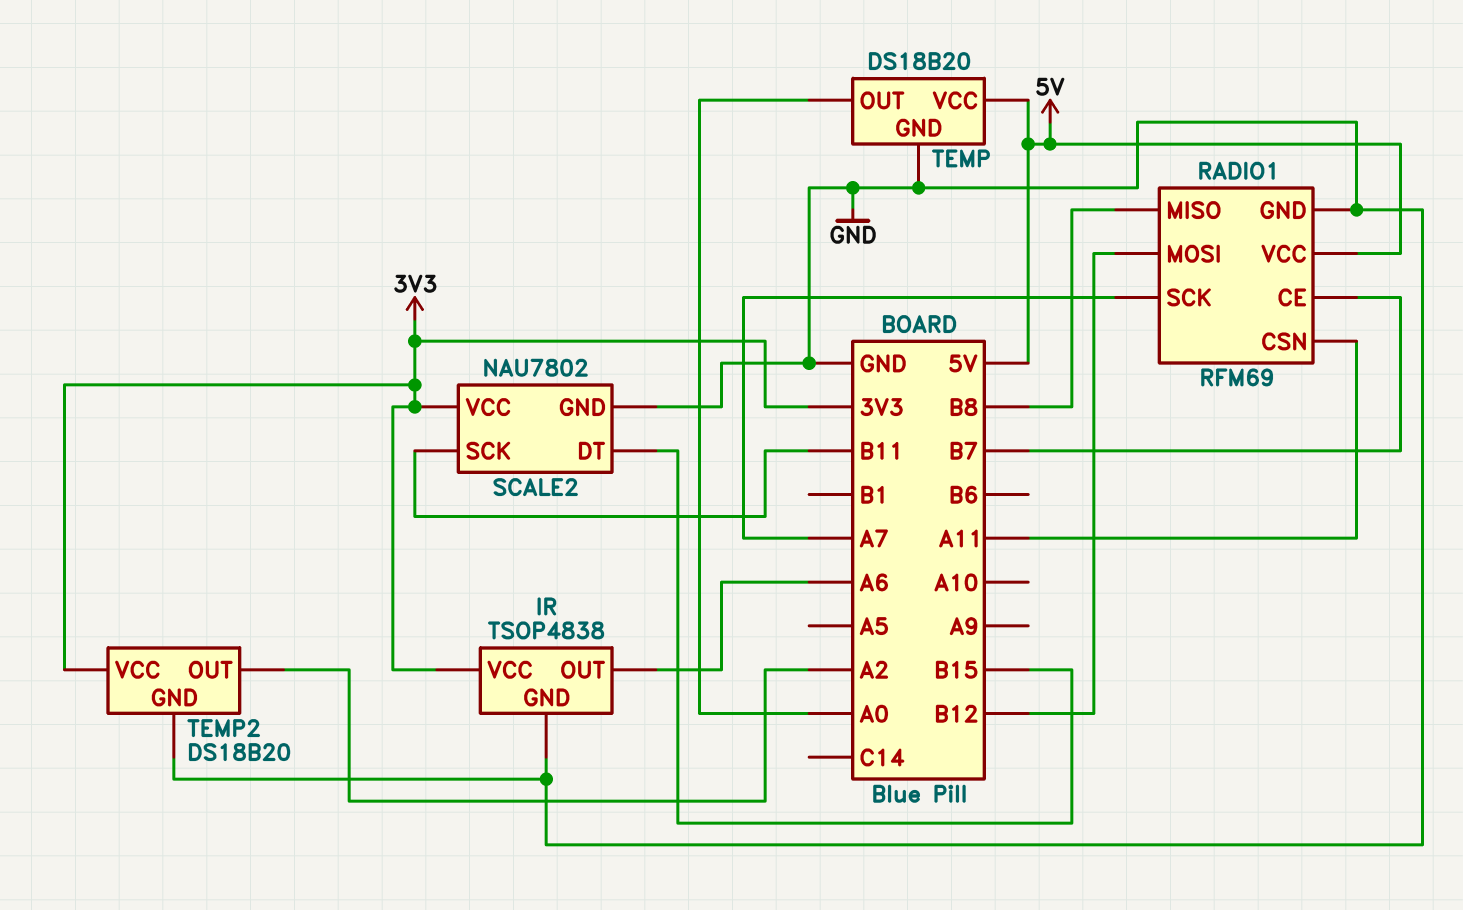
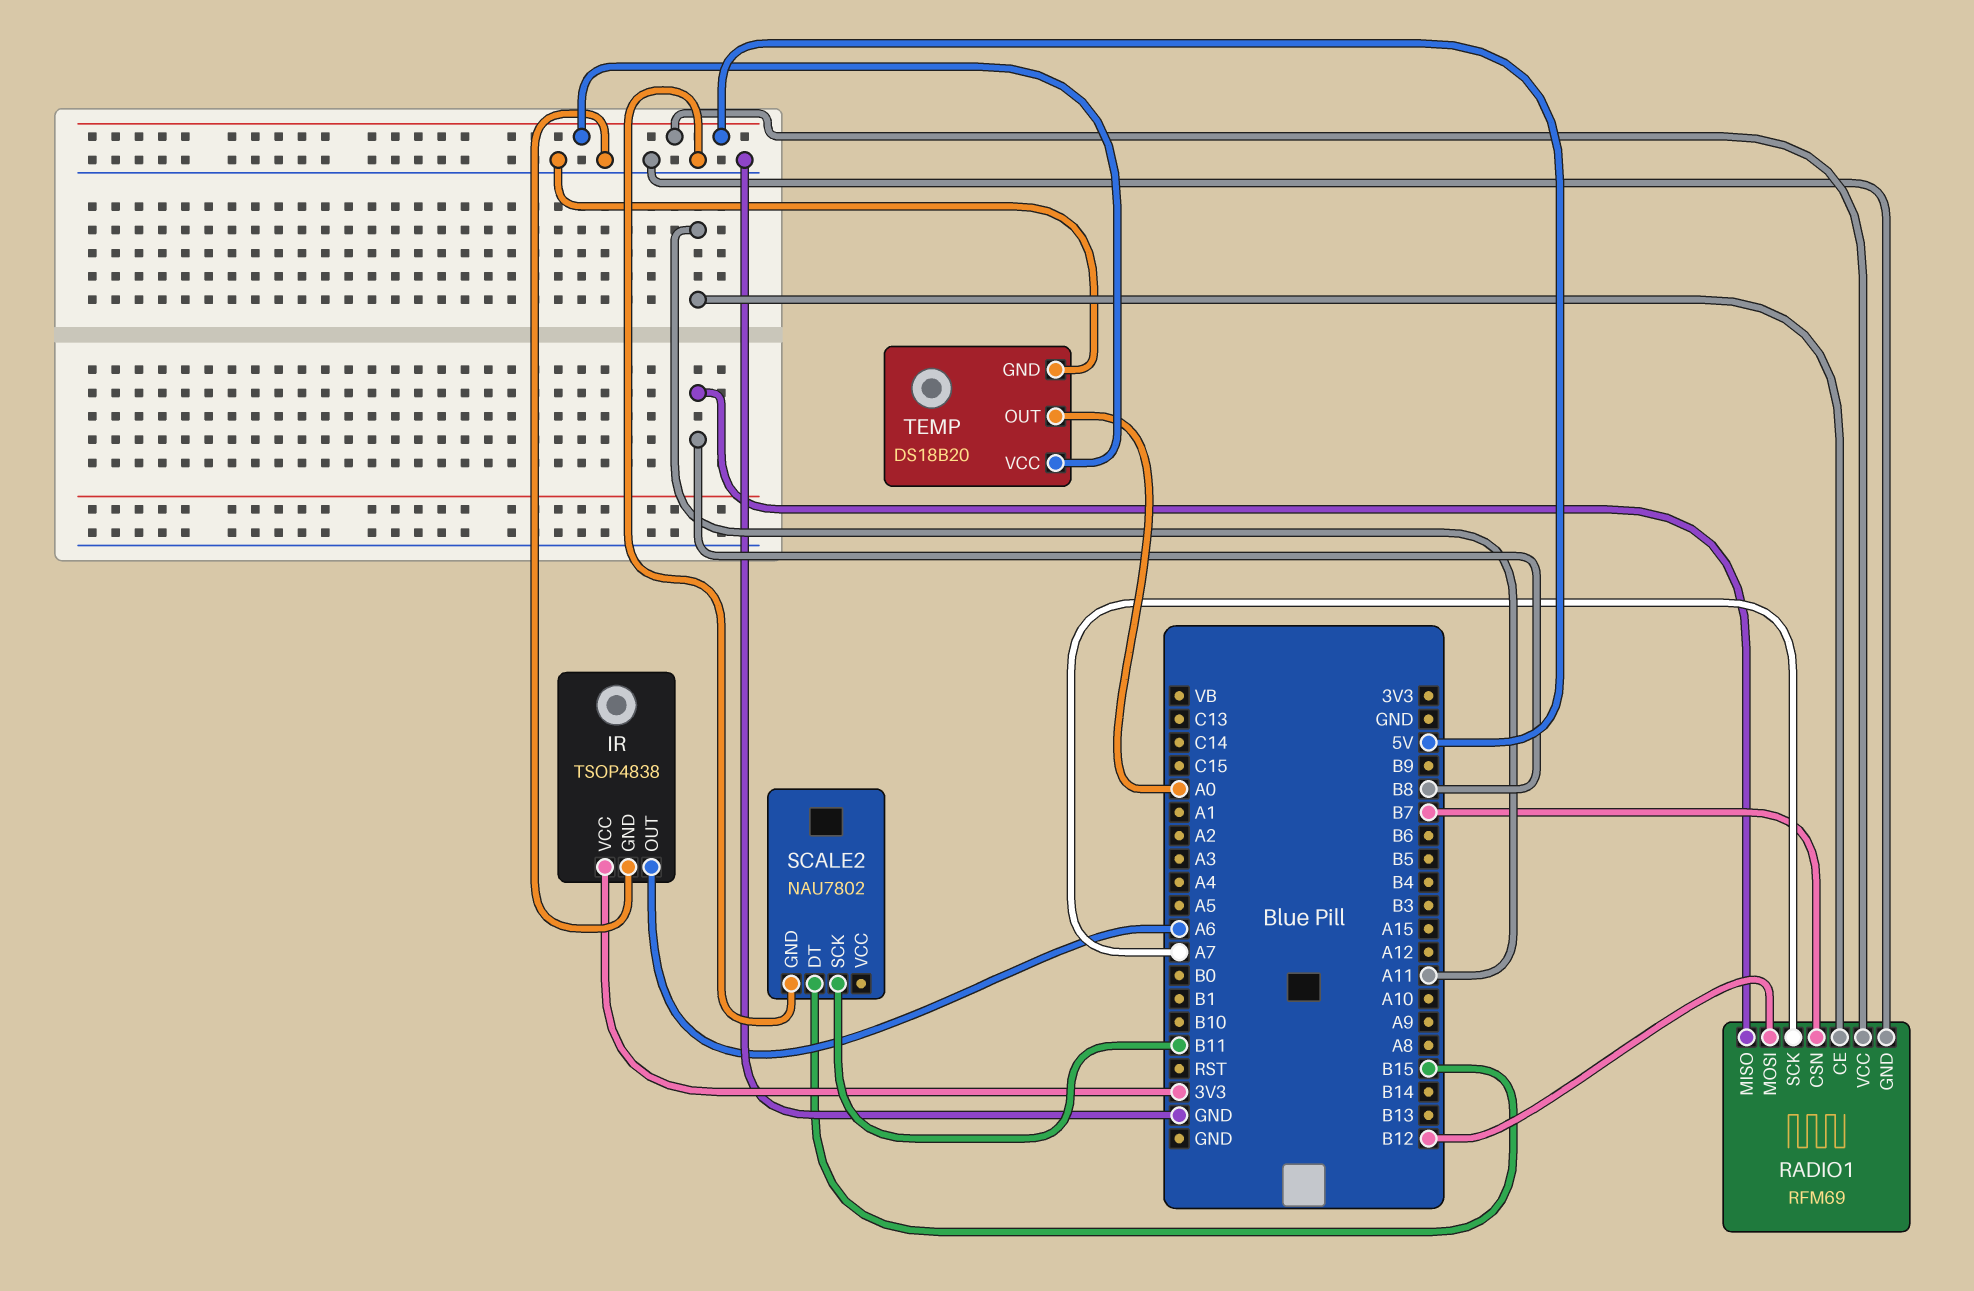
RADIO1 pin CE: B7 -> A11
RADIO1 pin CSN: A11 -> B7
SCALE2 pin VCC: 3V3 -> none
TEMP2: DS18B20 -> none
TEMP2 pin GND: GND -> none
TEMP2 pin OUT: A2 -> none
TEMP2 pin VCC: 3V3 -> none

